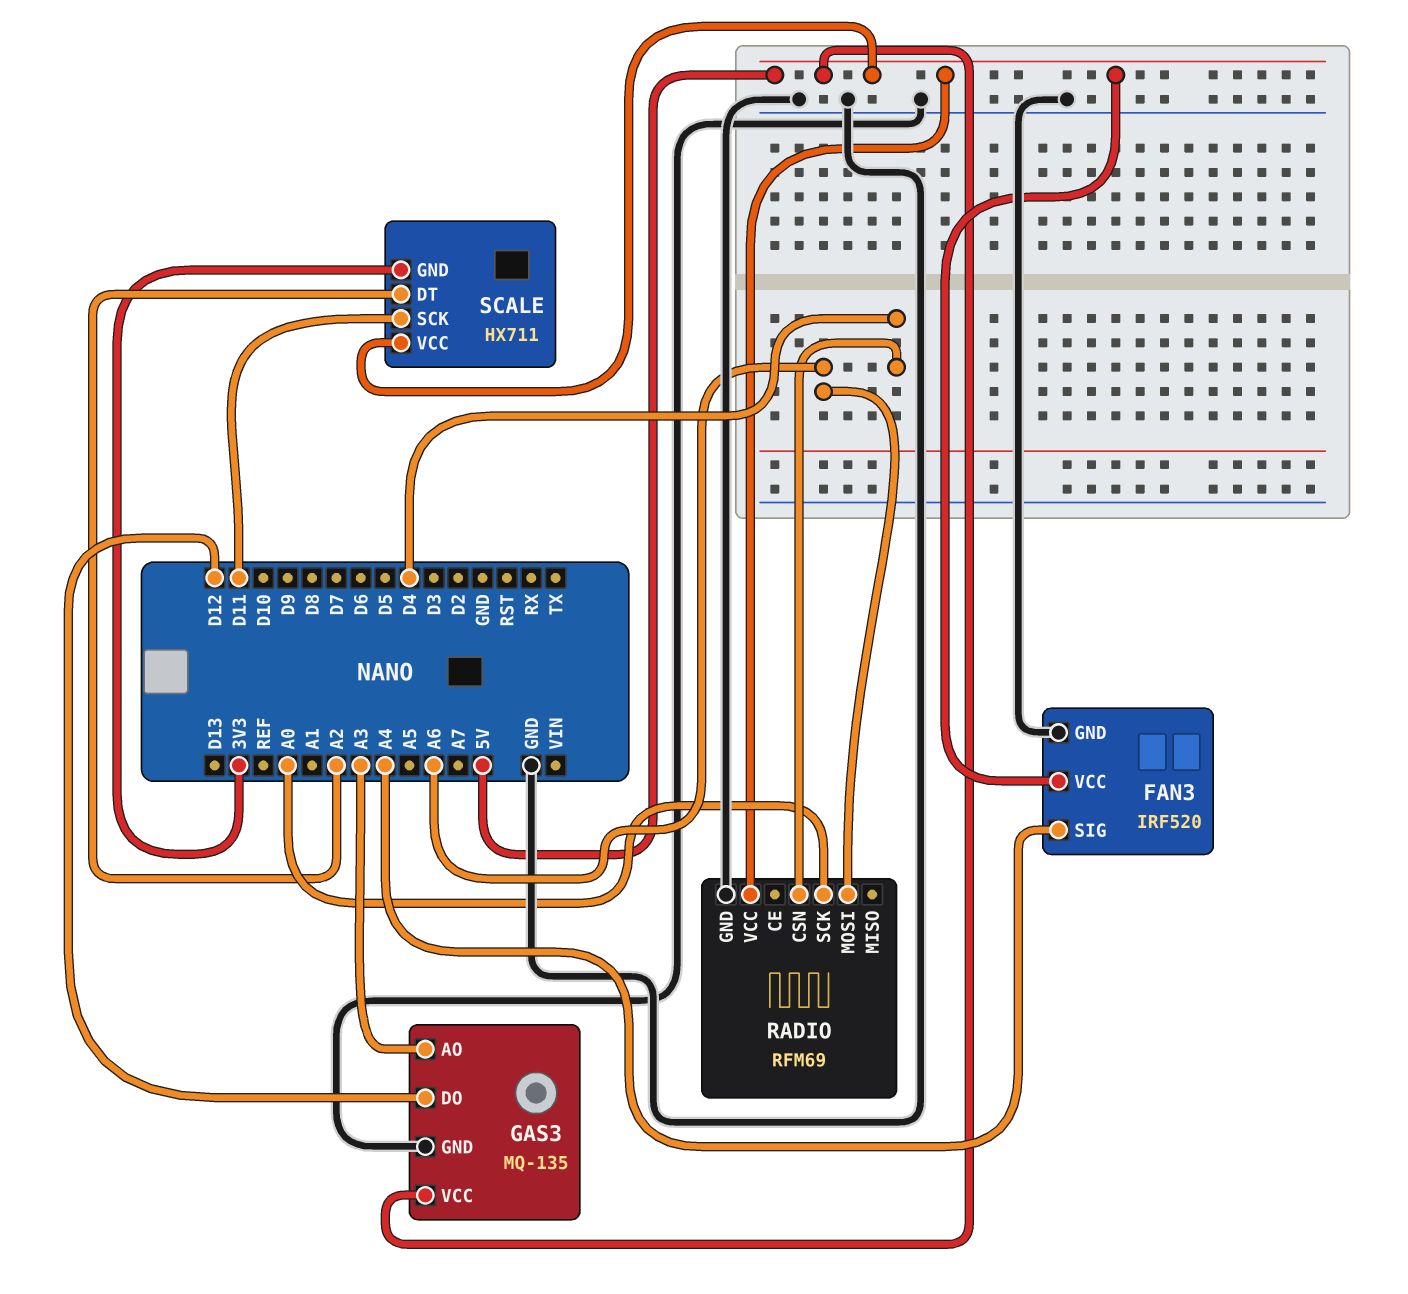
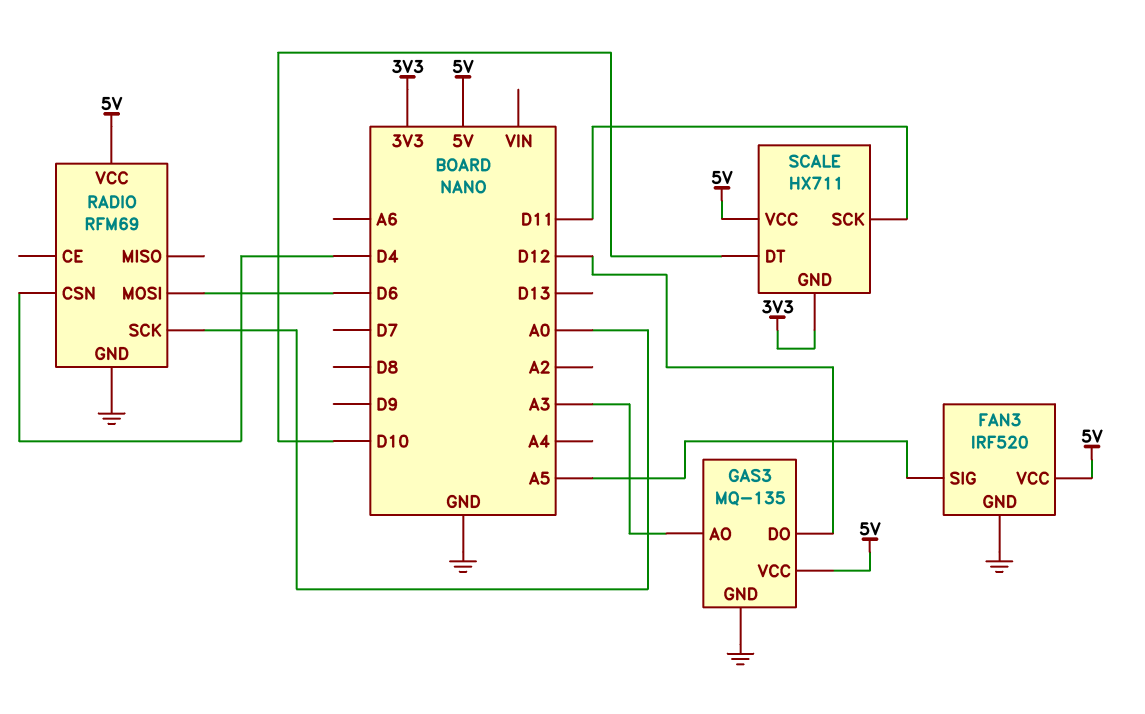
FAN3 pin SIG: A4 -> A5
RADIO pin MOSI: A6 -> D6
SCALE pin DT: A2 -> D10

